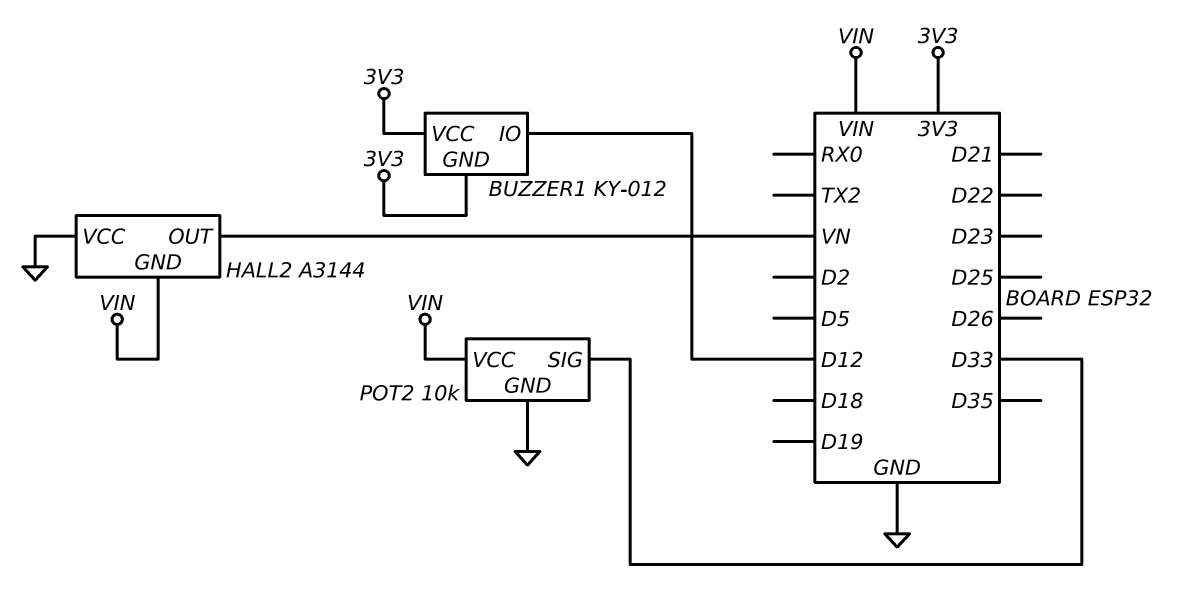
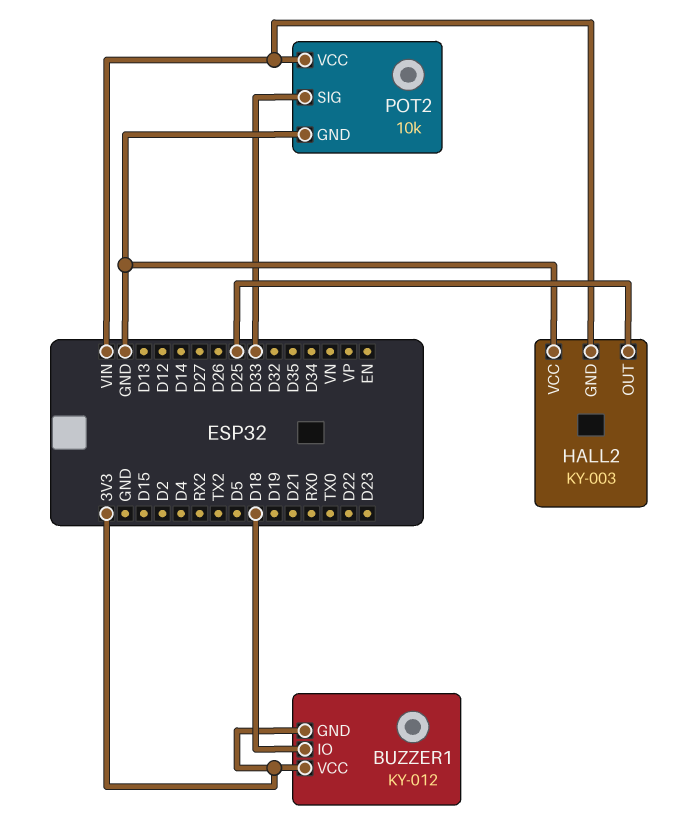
BUZZER1 pin IO: D12 -> D18
HALL2: A3144 -> KY-003
HALL2 pin OUT: VN -> D25

